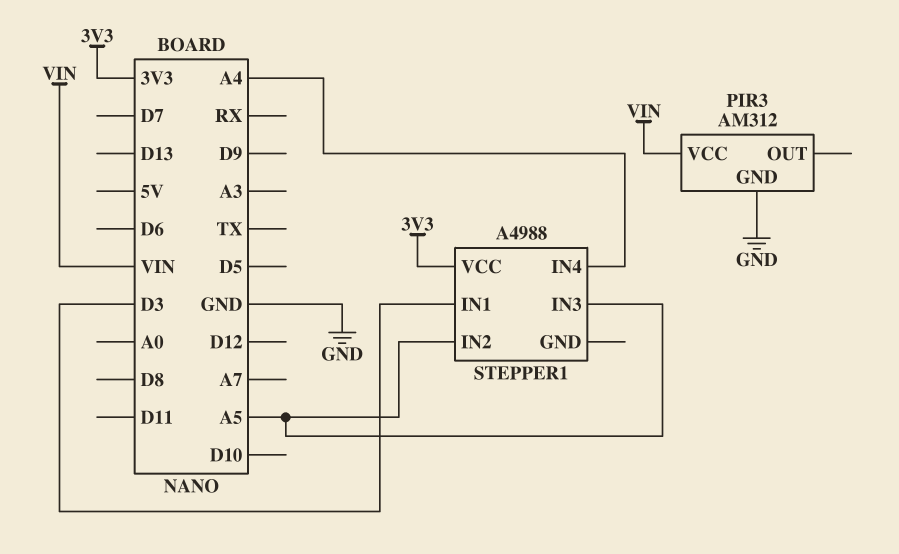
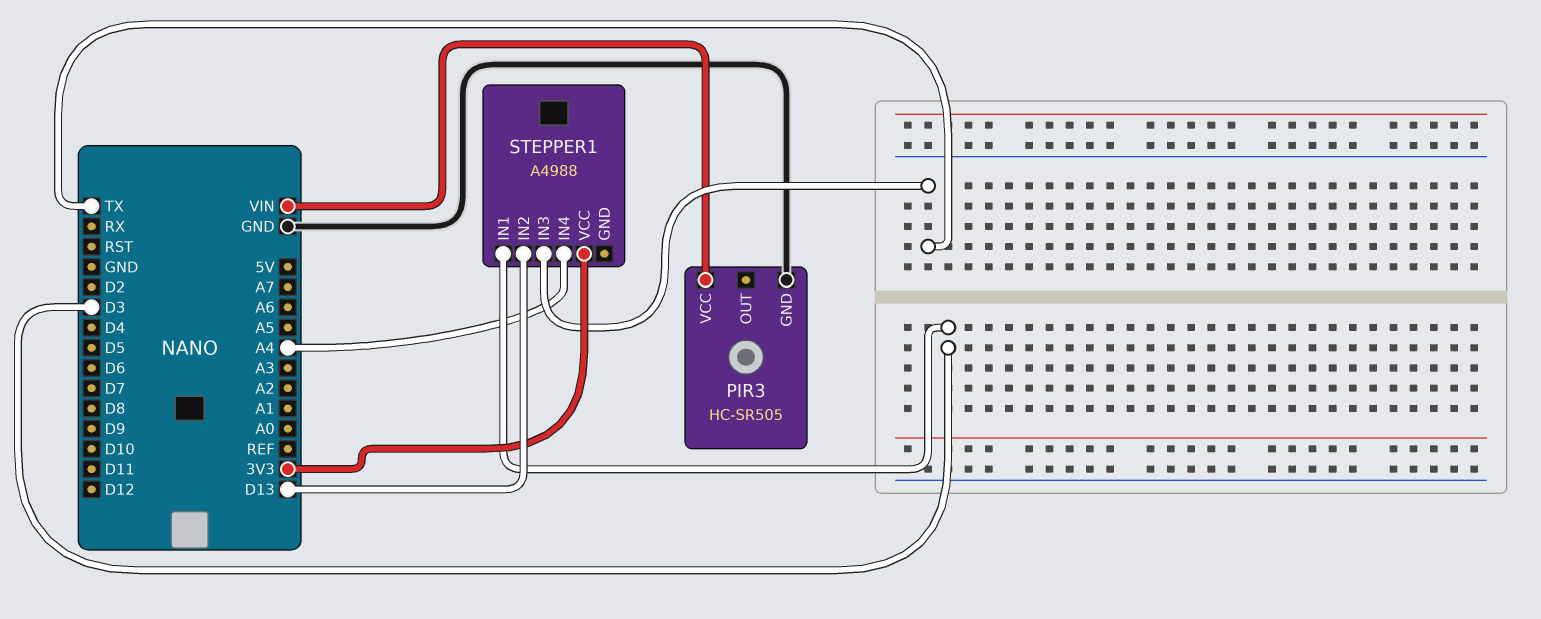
PIR3: AM312 -> HC-SR505
STEPPER1 pin IN2: A5 -> D13
STEPPER1 pin IN3: A5 -> TX

